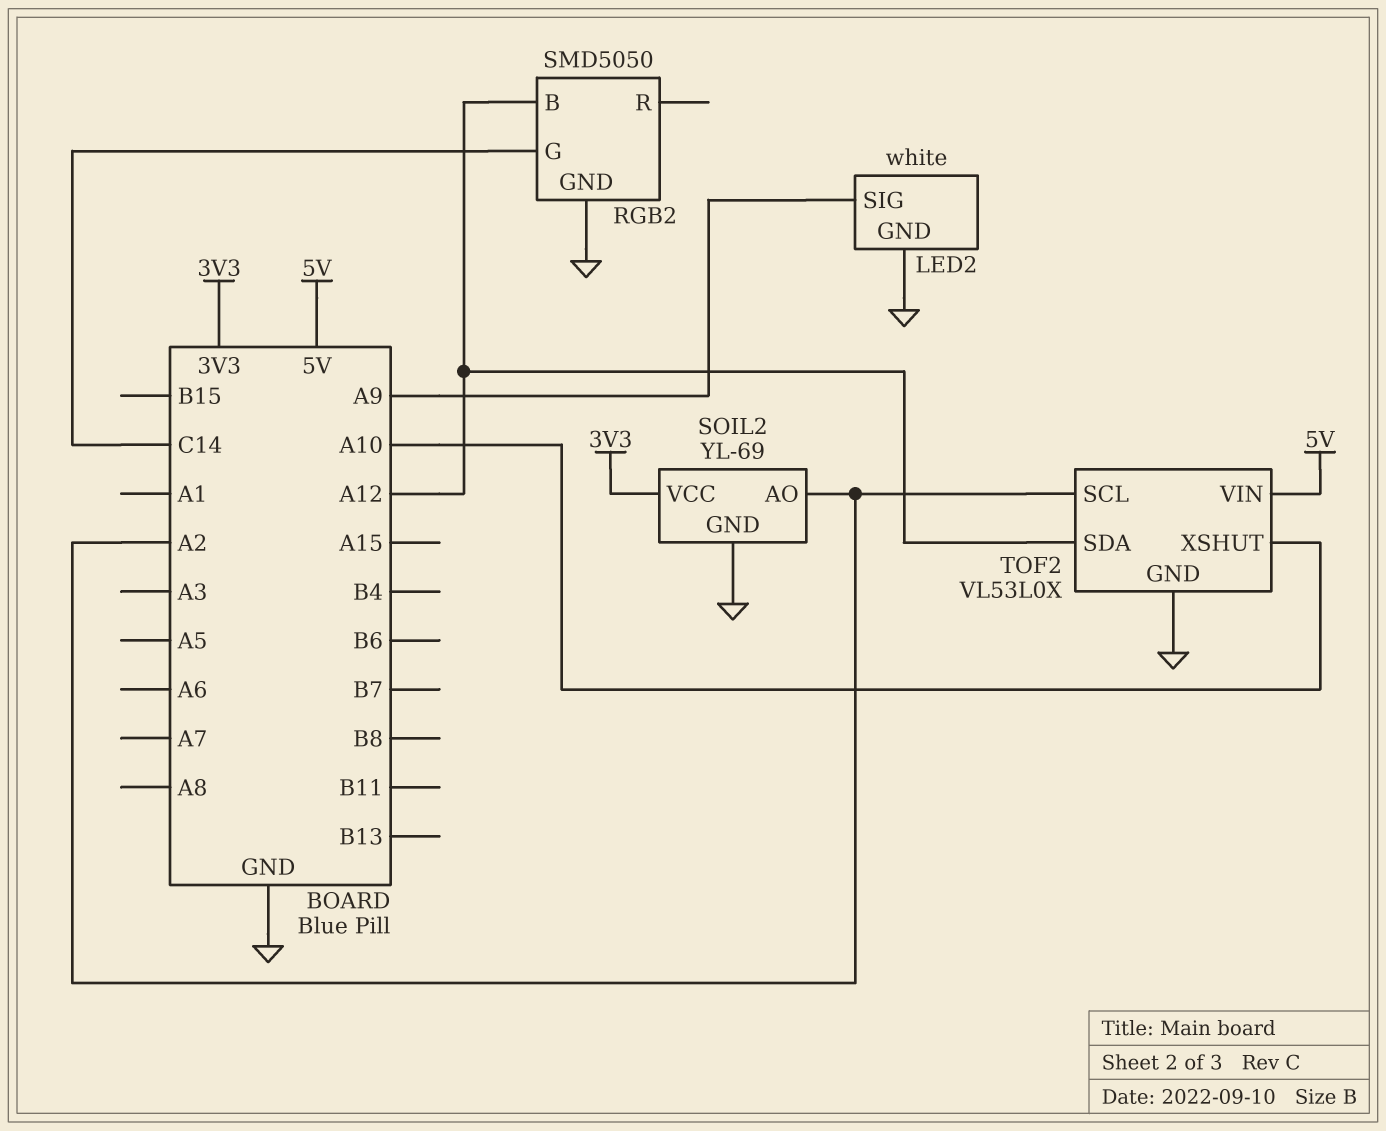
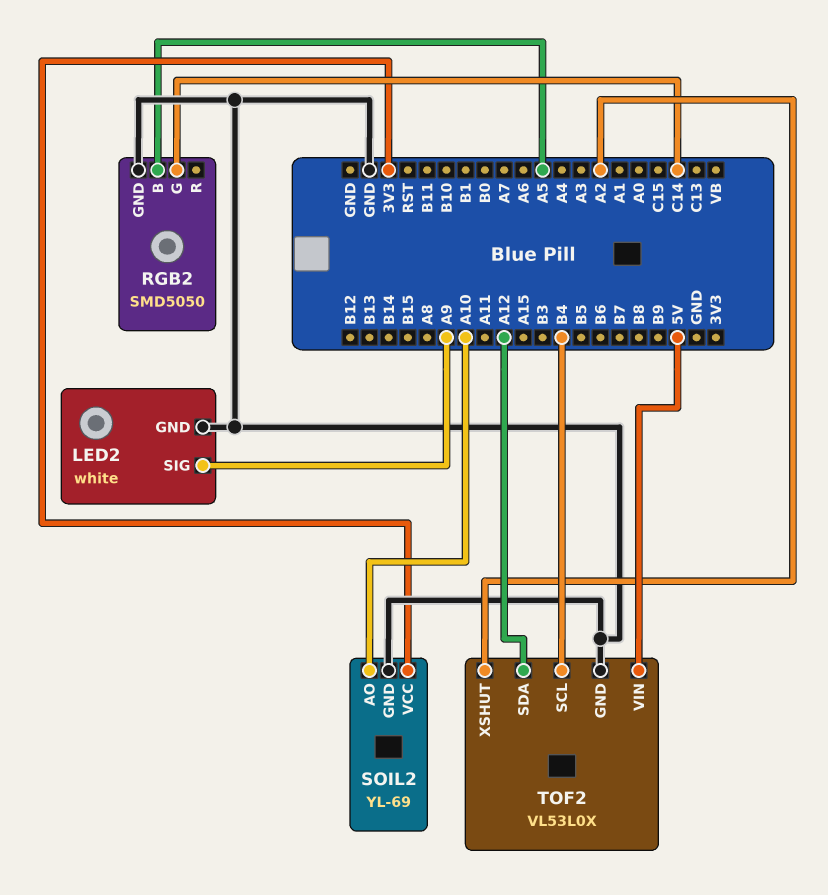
RGB2 pin B: A12 -> A5
SOIL2 pin AO: A2 -> A10
TOF2 pin SCL: A2 -> B4
TOF2 pin XSHUT: A10 -> A2

